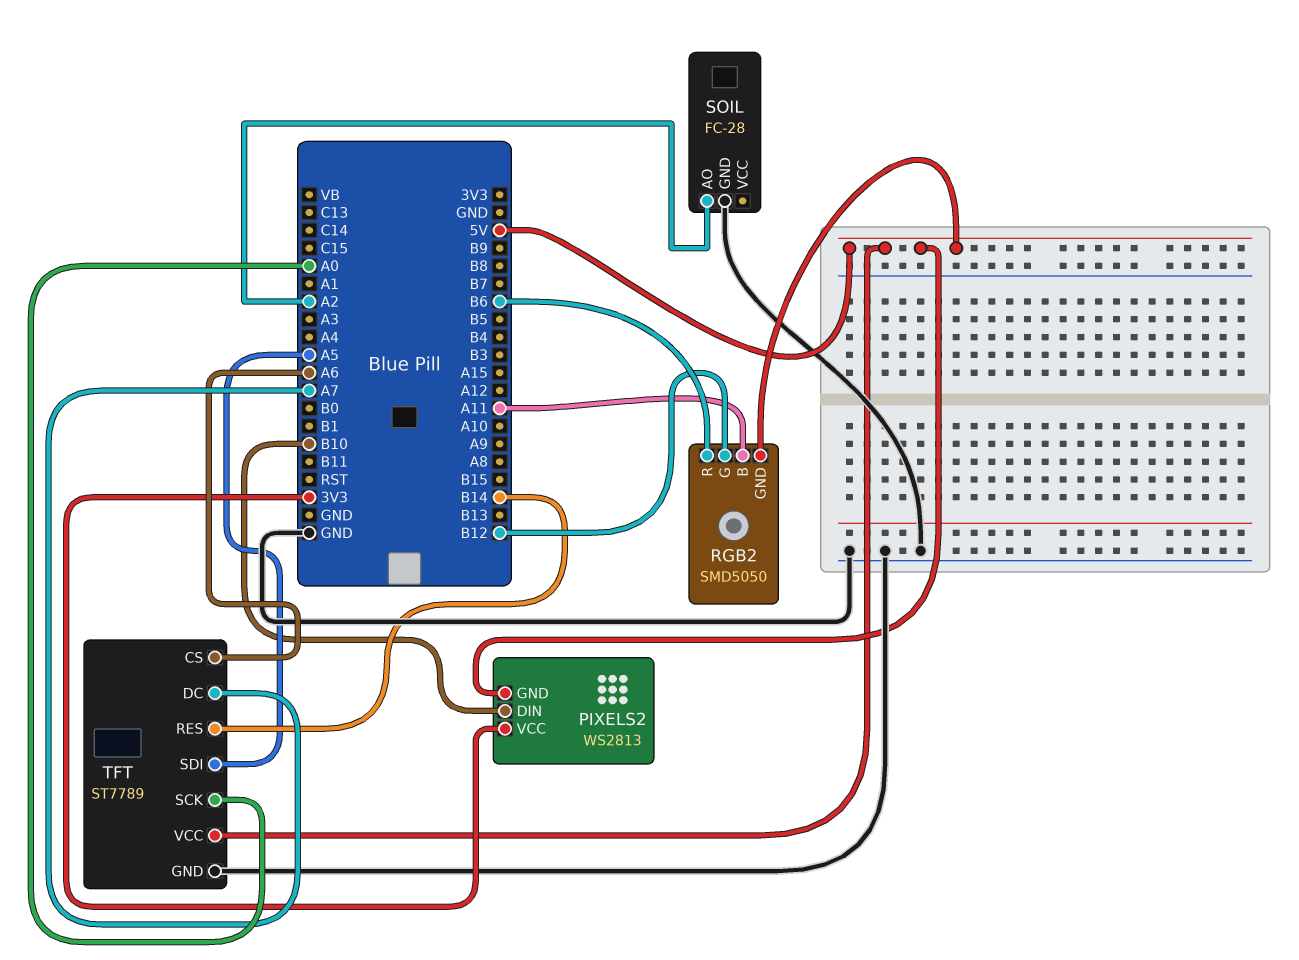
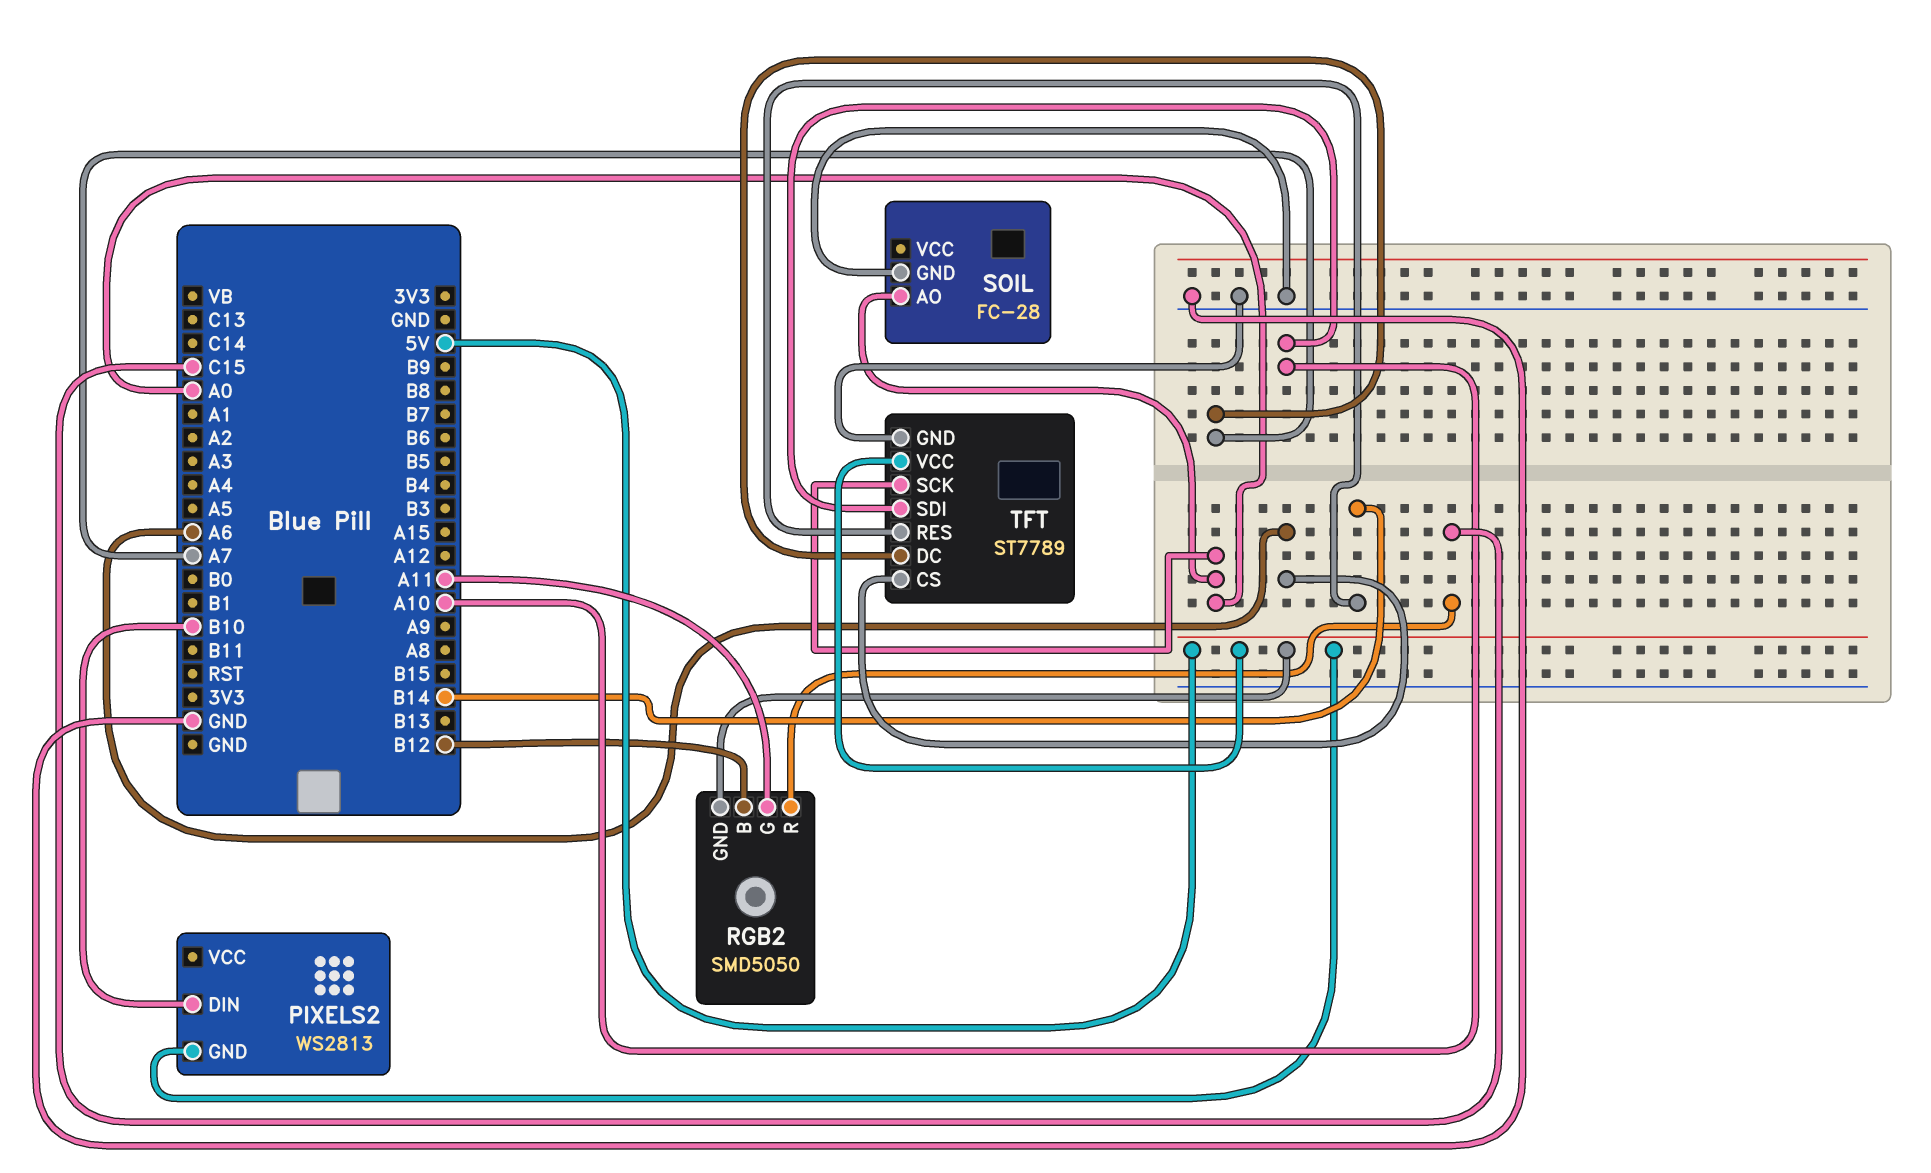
PIXELS2 pin VCC: 3V3 -> none
RGB2 pin B: A11 -> B12
RGB2 pin G: B12 -> A11
RGB2 pin R: B6 -> C15
SOIL pin AO: A2 -> A0
TFT pin SDI: A5 -> A10

